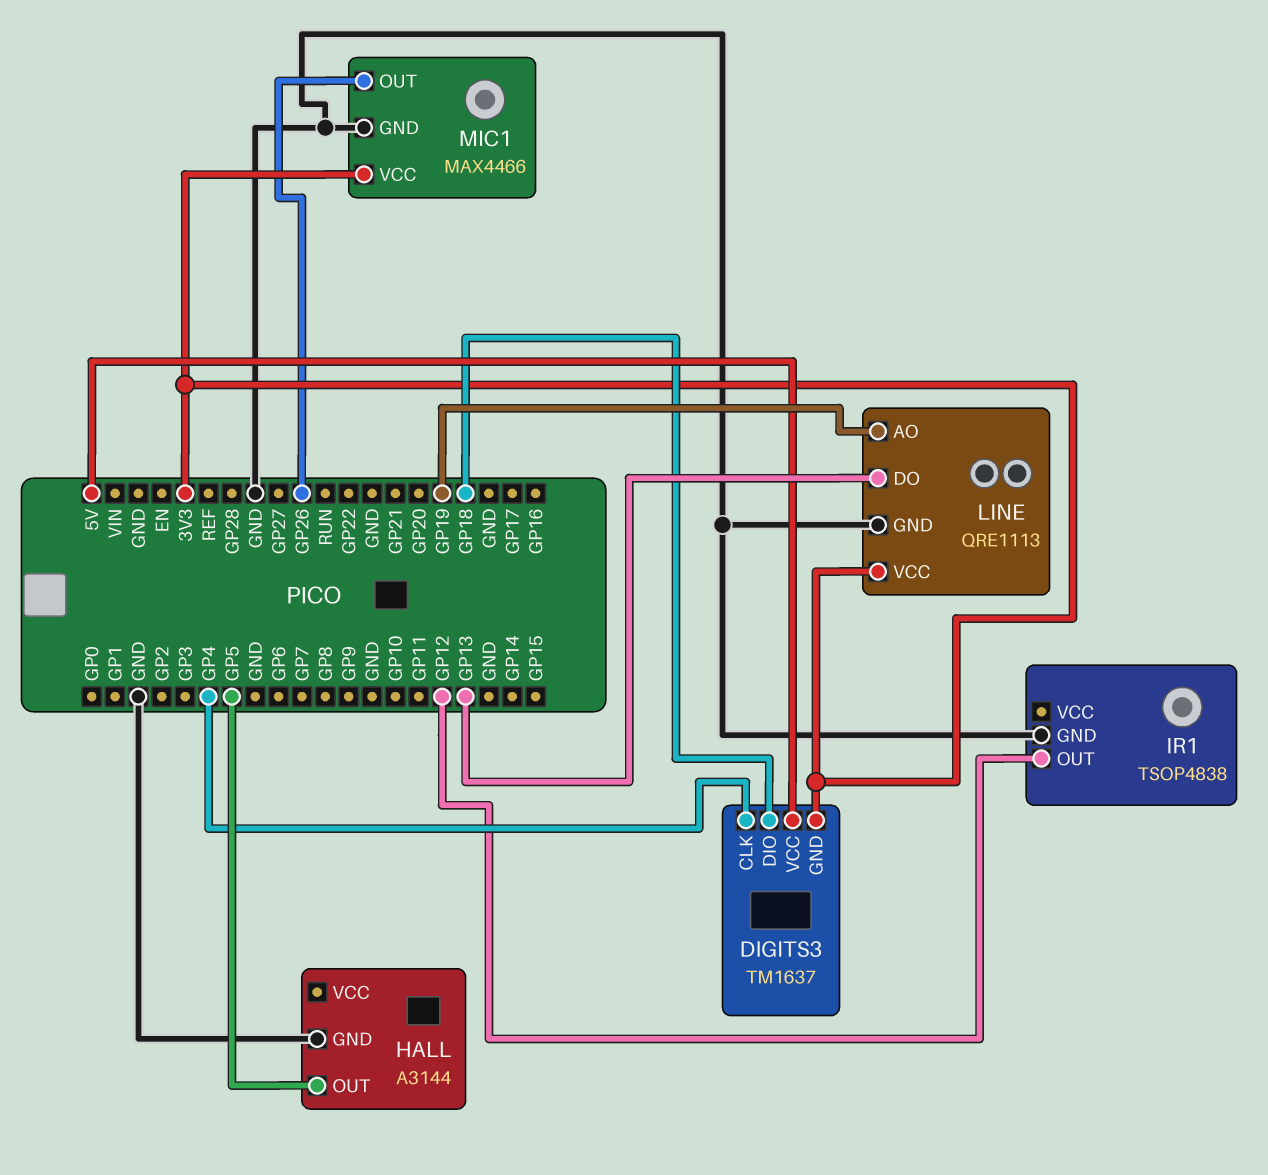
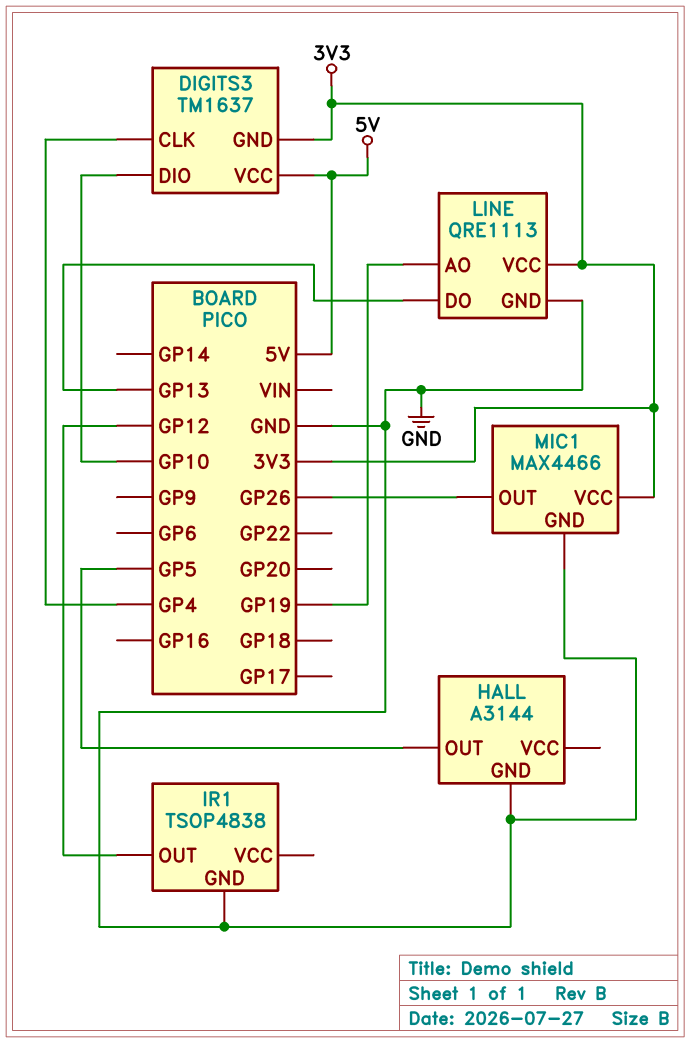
DIGITS3 pin DIO: GP18 -> GP10

